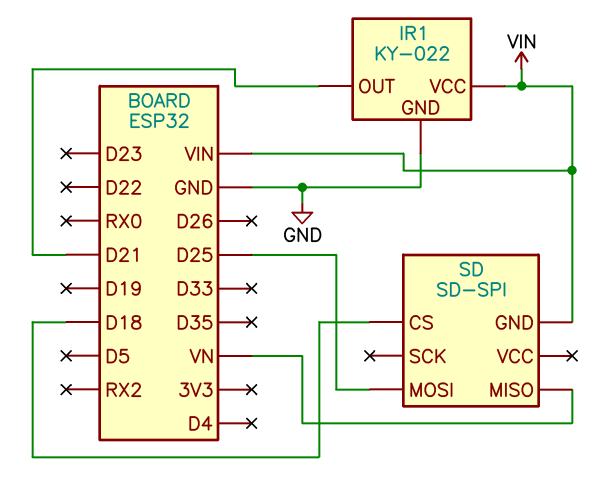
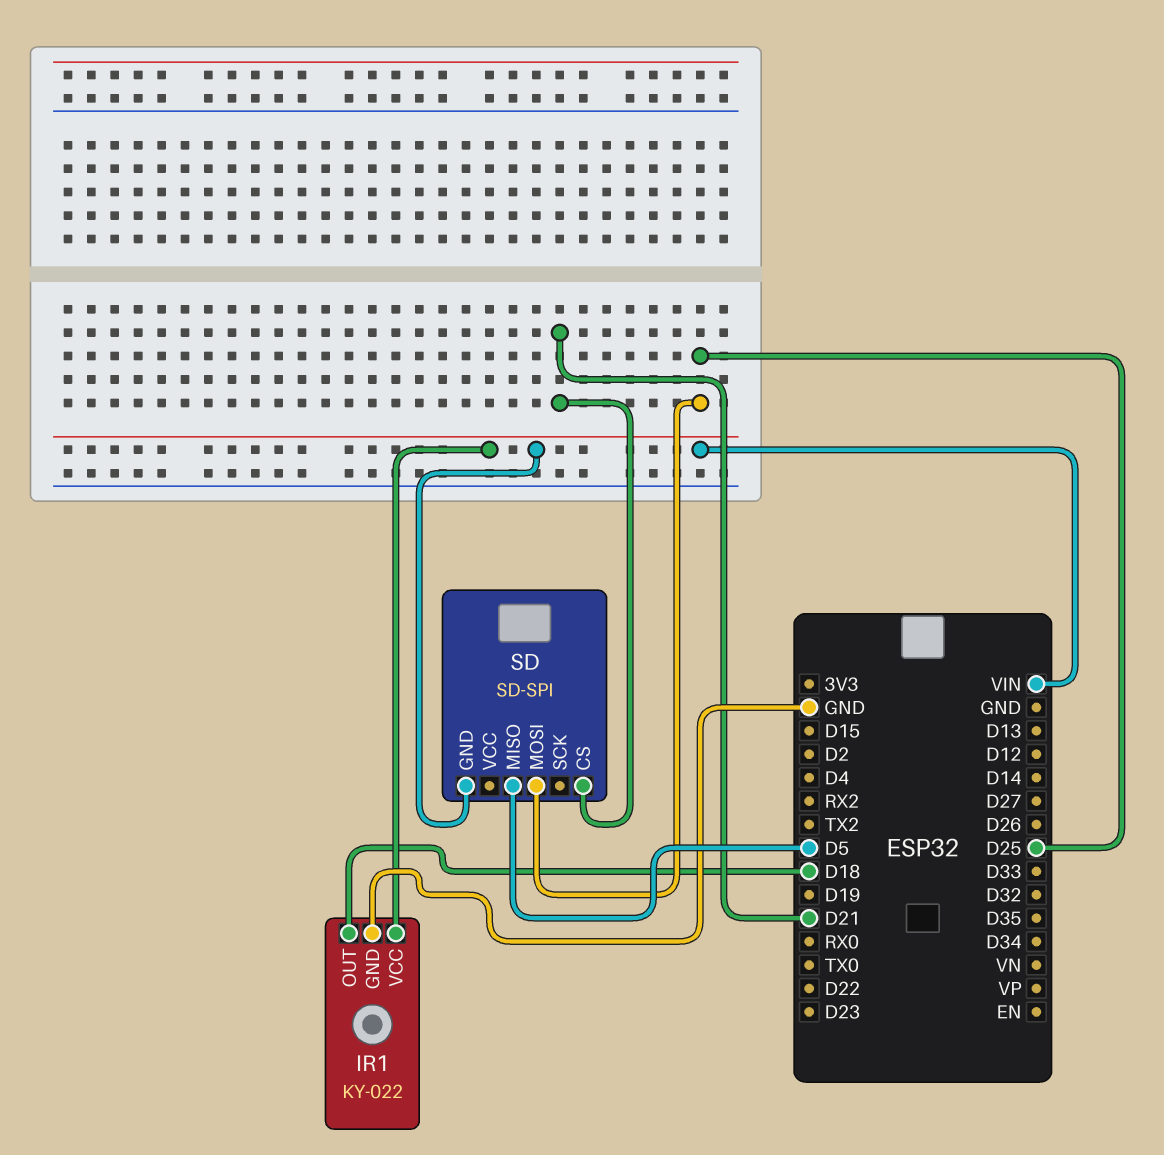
IR1 pin OUT: D21 -> D18
SD pin CS: D18 -> D21
SD pin MISO: VN -> D5

